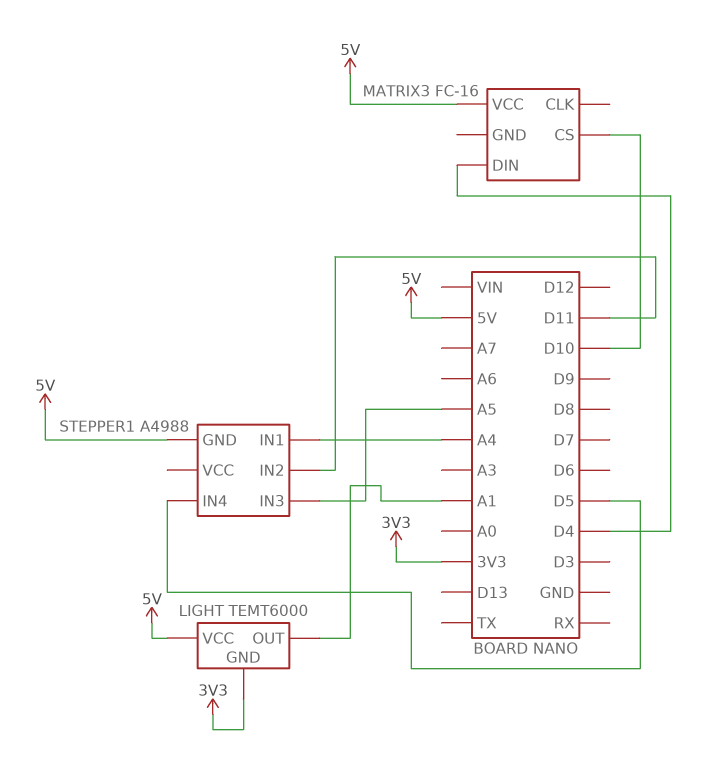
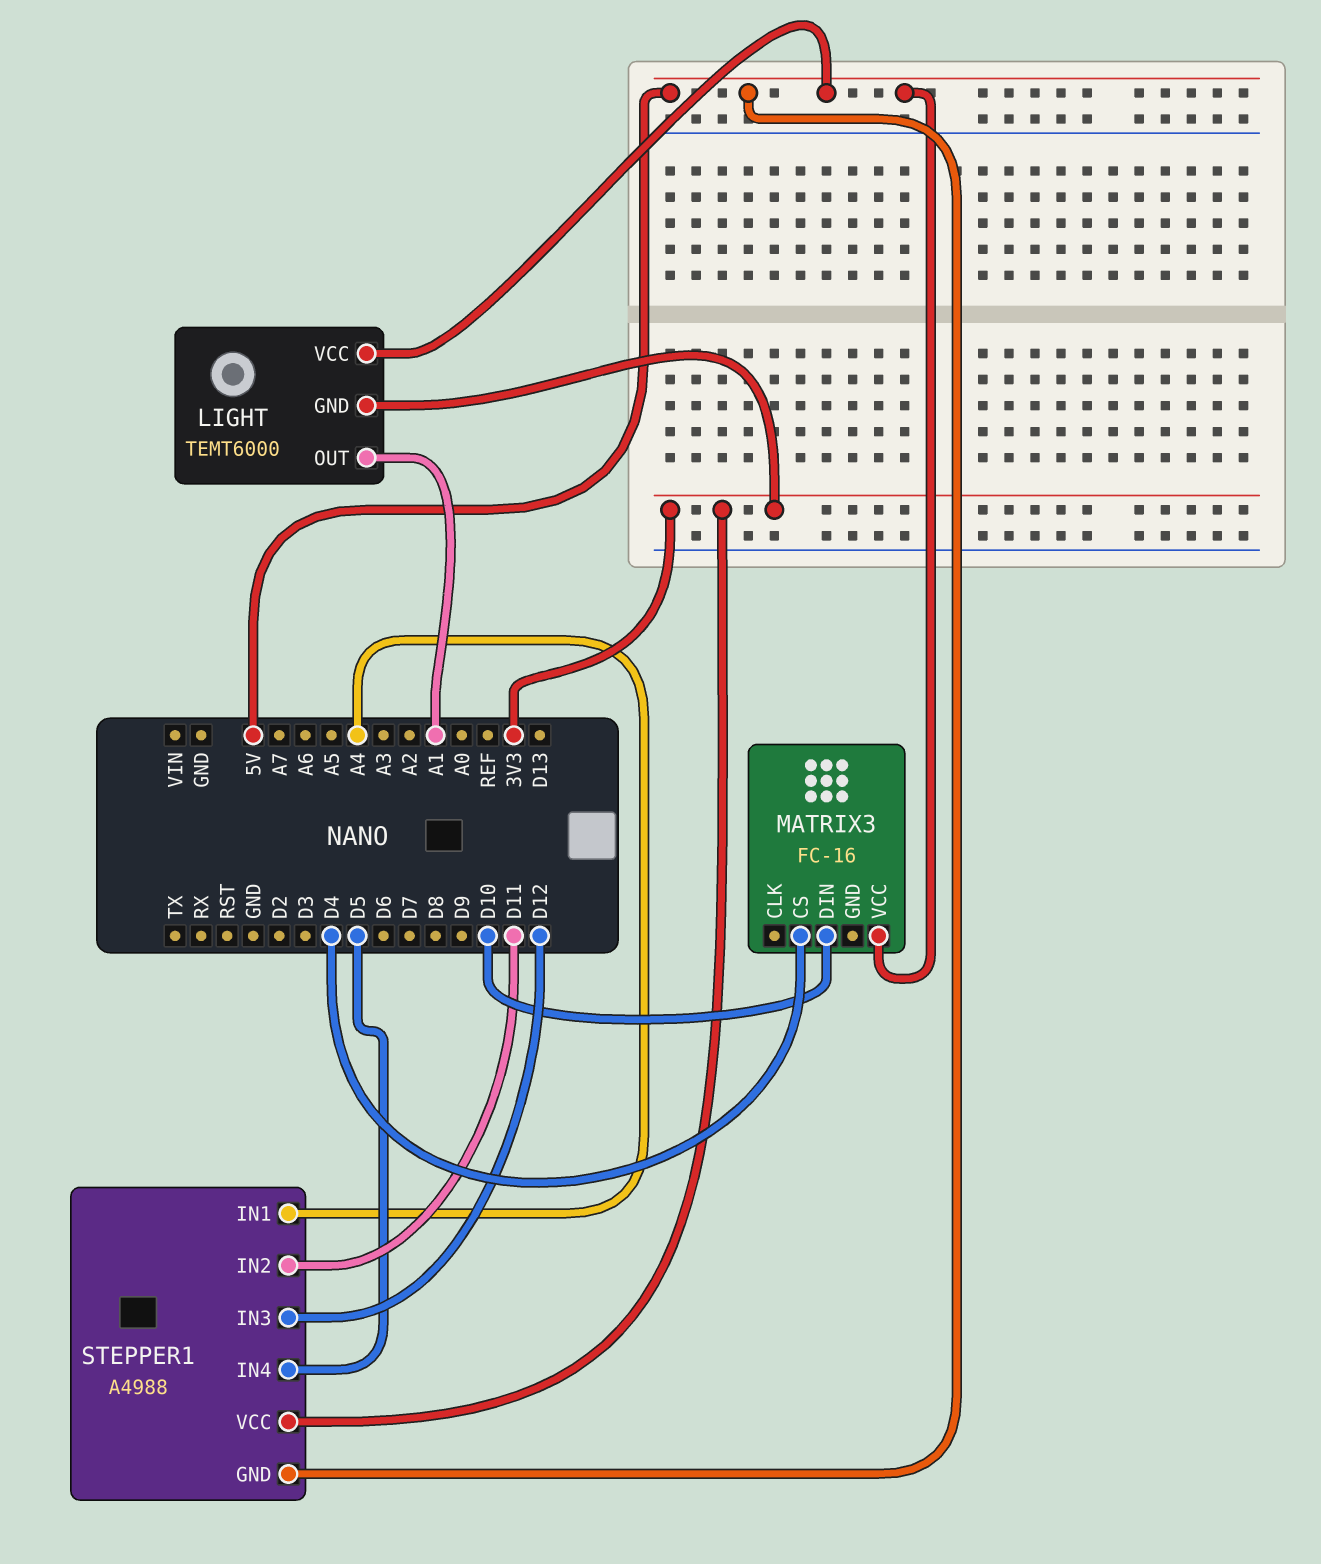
MATRIX3 pin CS: D10 -> D4
MATRIX3 pin DIN: D4 -> D10
STEPPER1 pin IN3: A5 -> D12
STEPPER1 pin VCC: none -> 3V3

